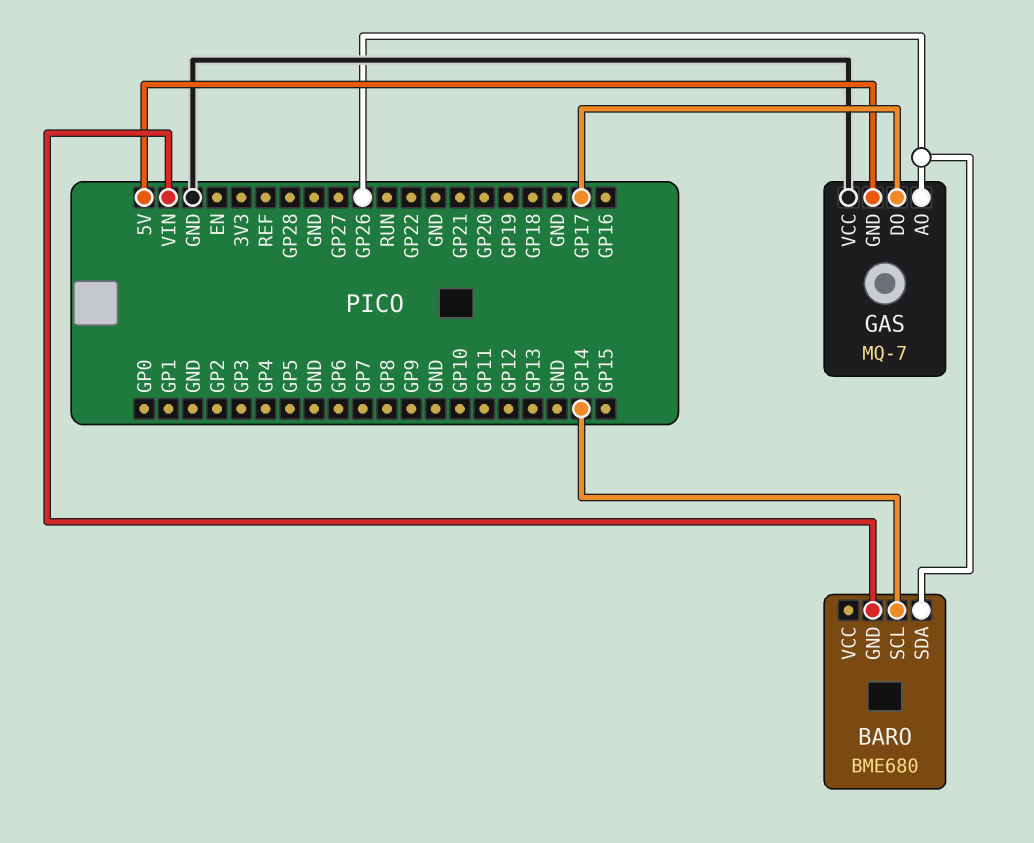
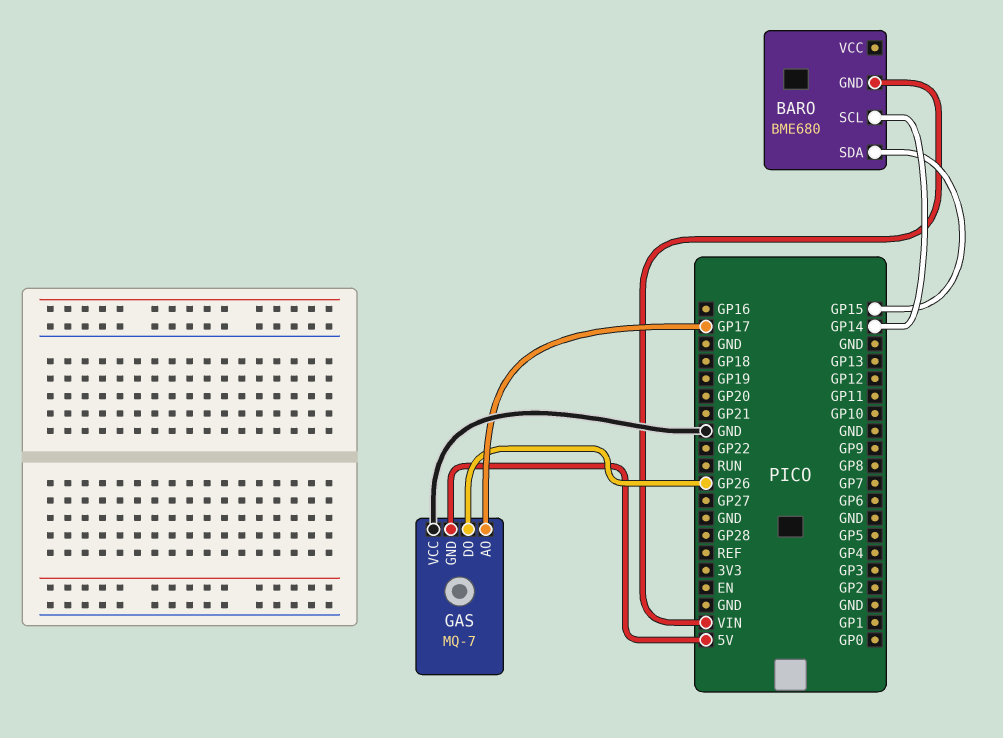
BARO pin SDA: GP26 -> GP15
GAS pin AO: GP26 -> GP17
GAS pin DO: GP17 -> GP26

